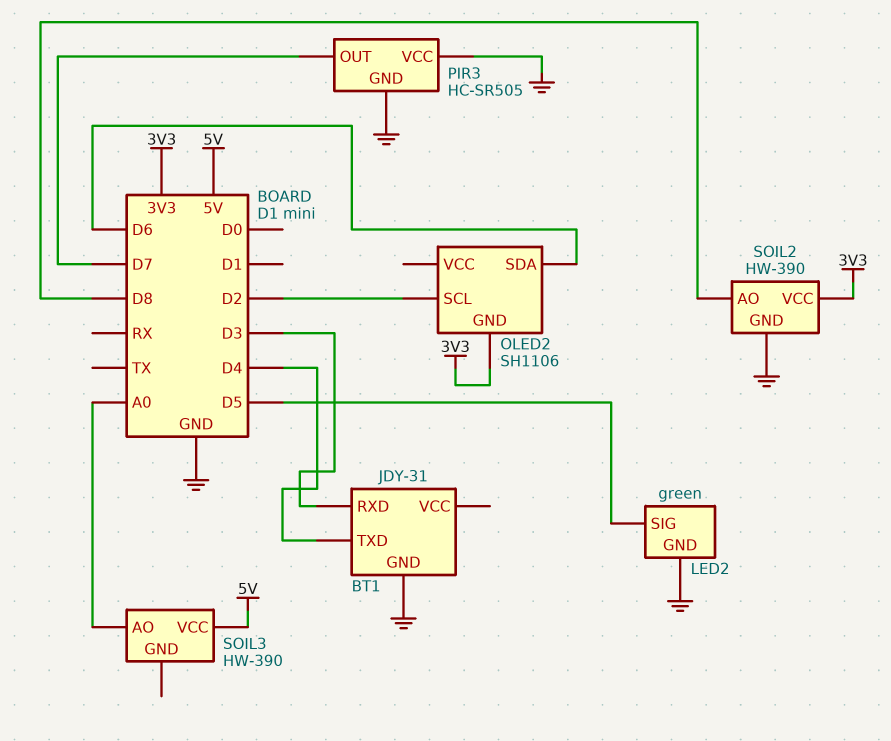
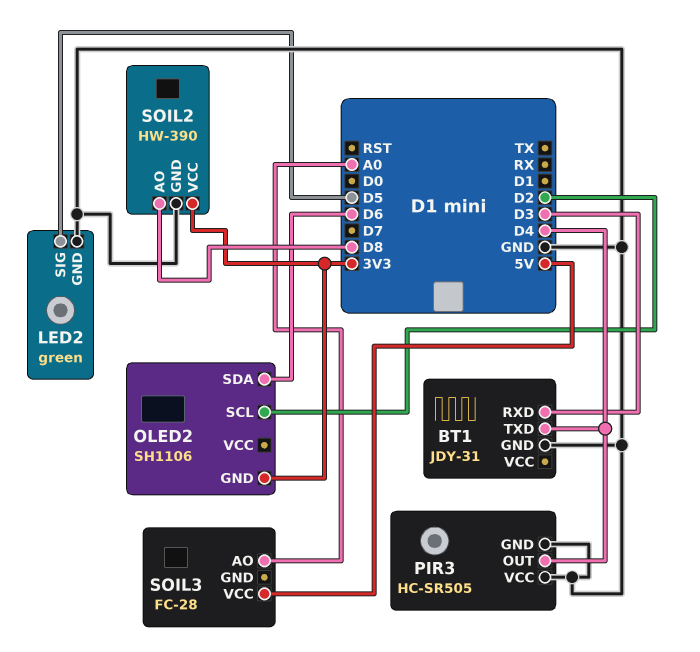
PIR3 pin OUT: D7 -> D4
SOIL3: HW-390 -> FC-28

